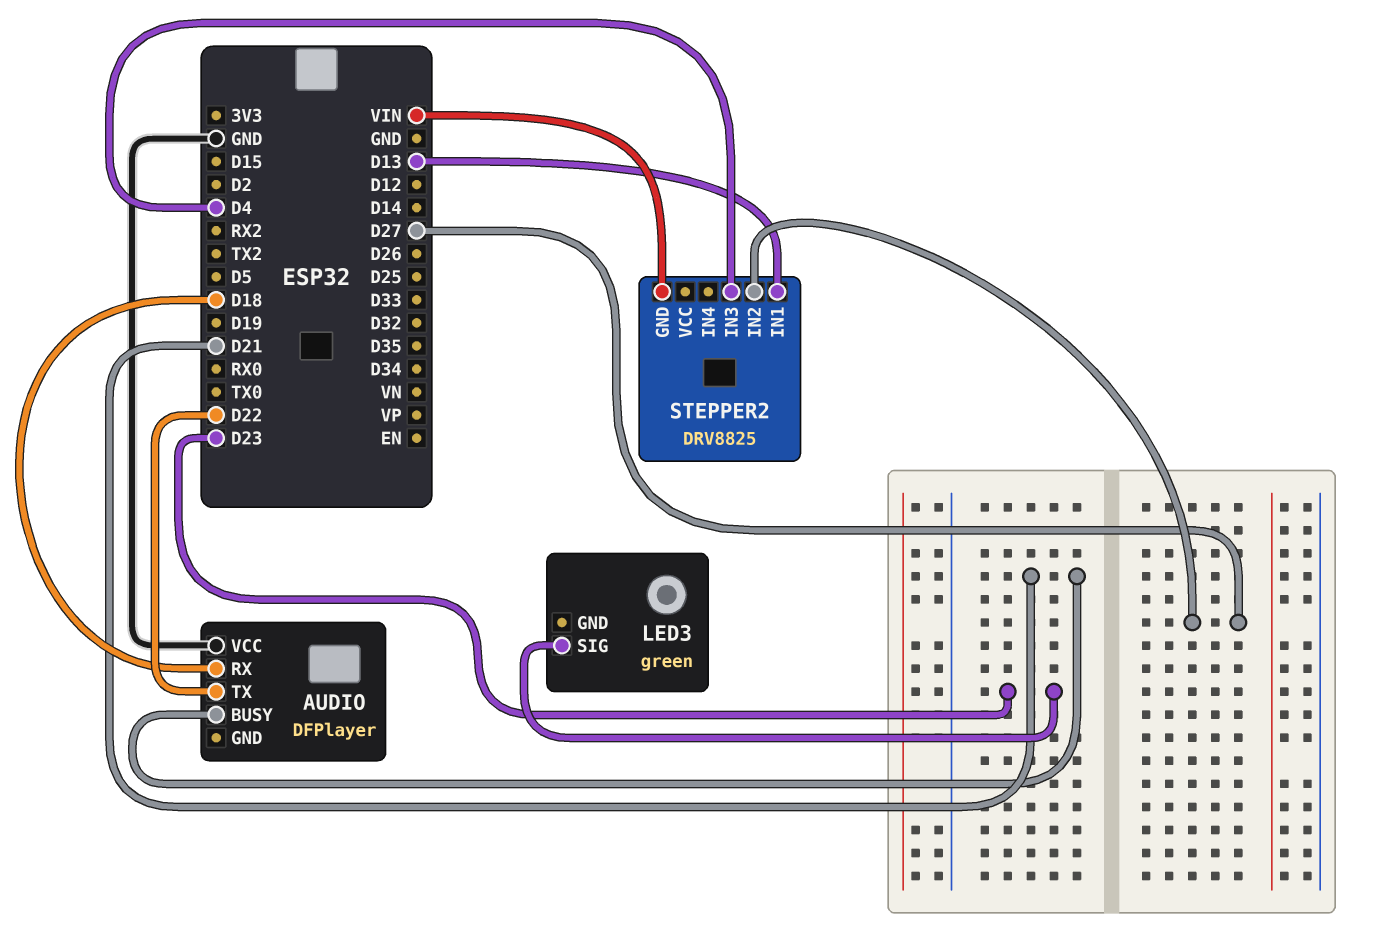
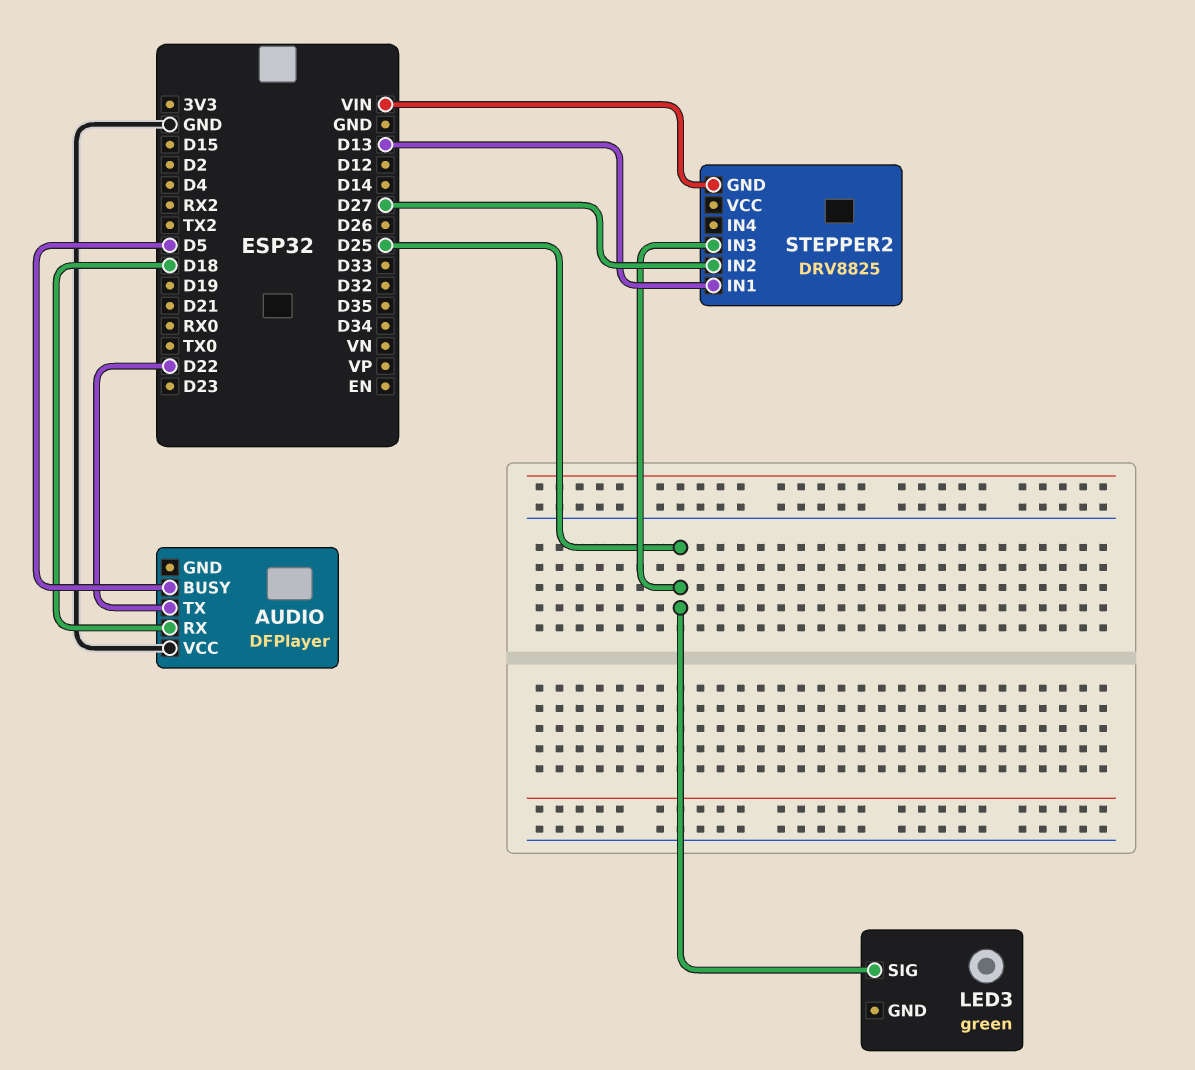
AUDIO pin BUSY: D21 -> D5
LED3 pin SIG: D23 -> D25
STEPPER2 pin IN3: D4 -> D25

